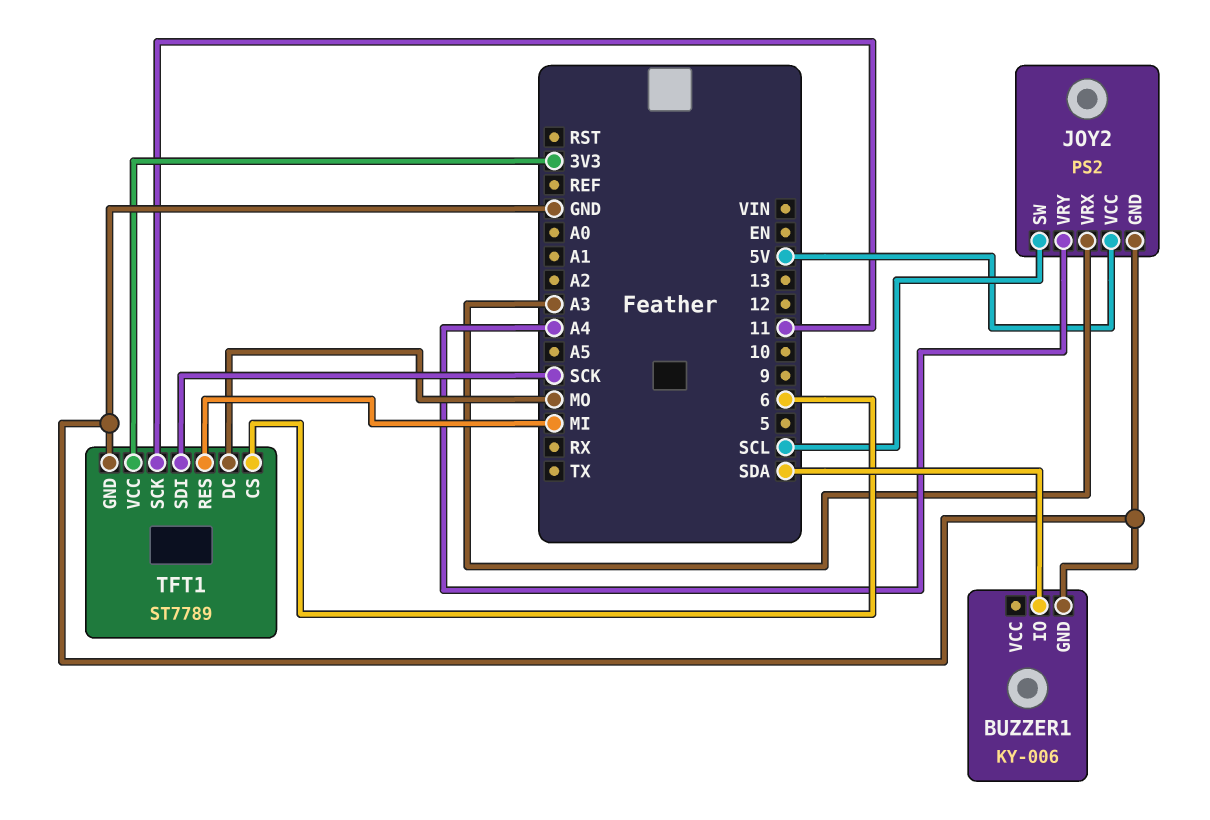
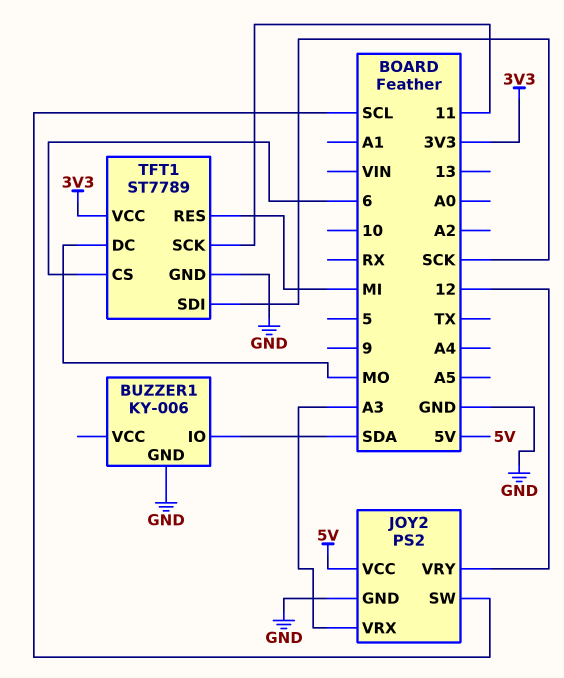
JOY2 pin VRY: A4 -> 12

